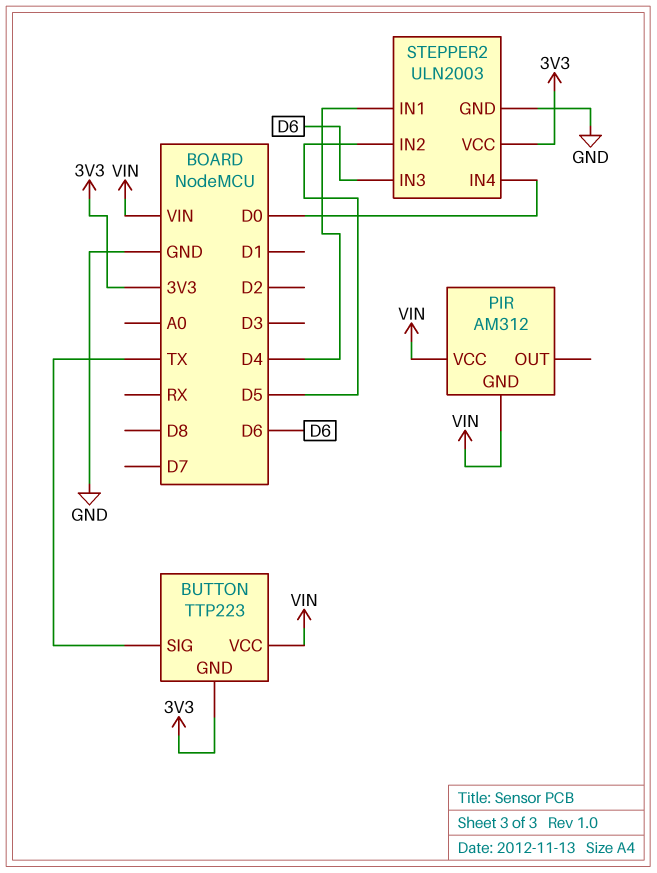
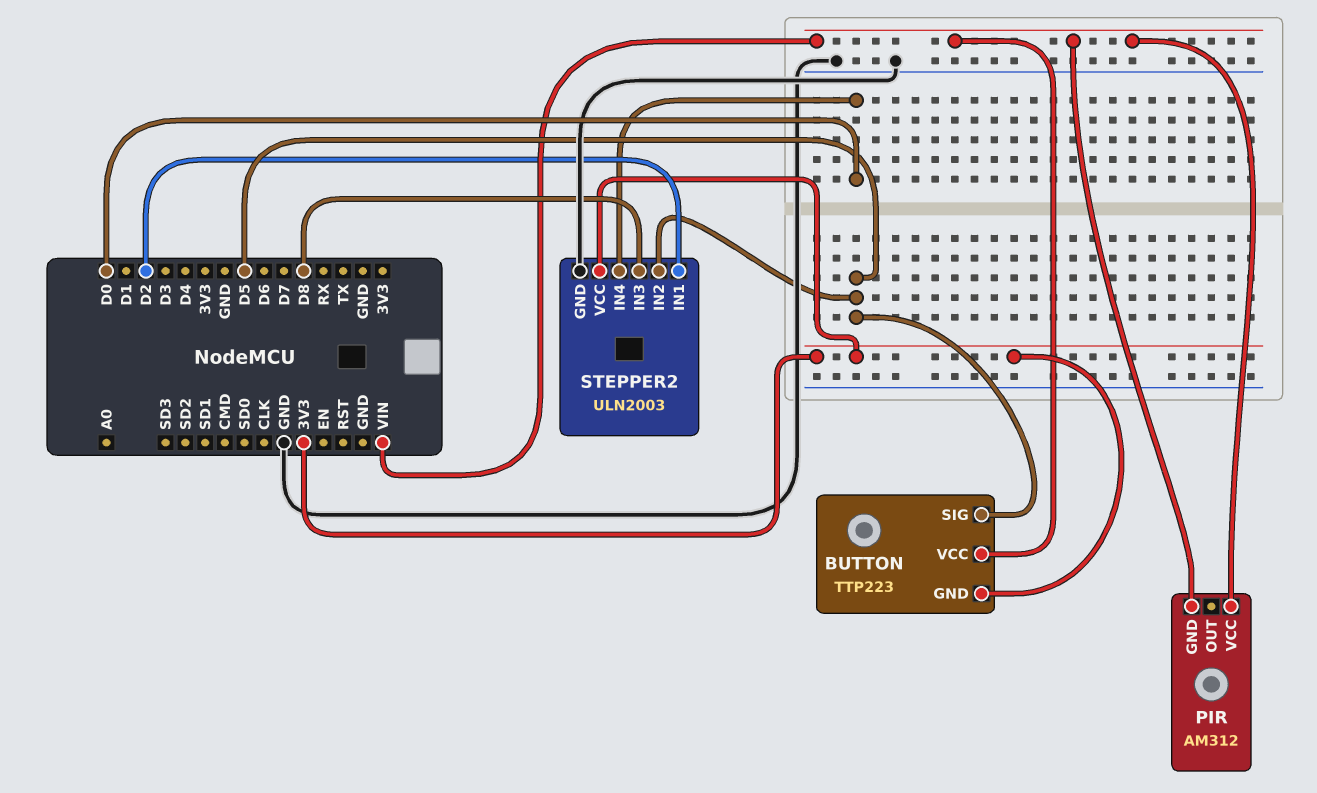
BUTTON pin SIG: TX -> D5
STEPPER2 pin IN1: D4 -> D2
STEPPER2 pin IN3: D6 -> D8

